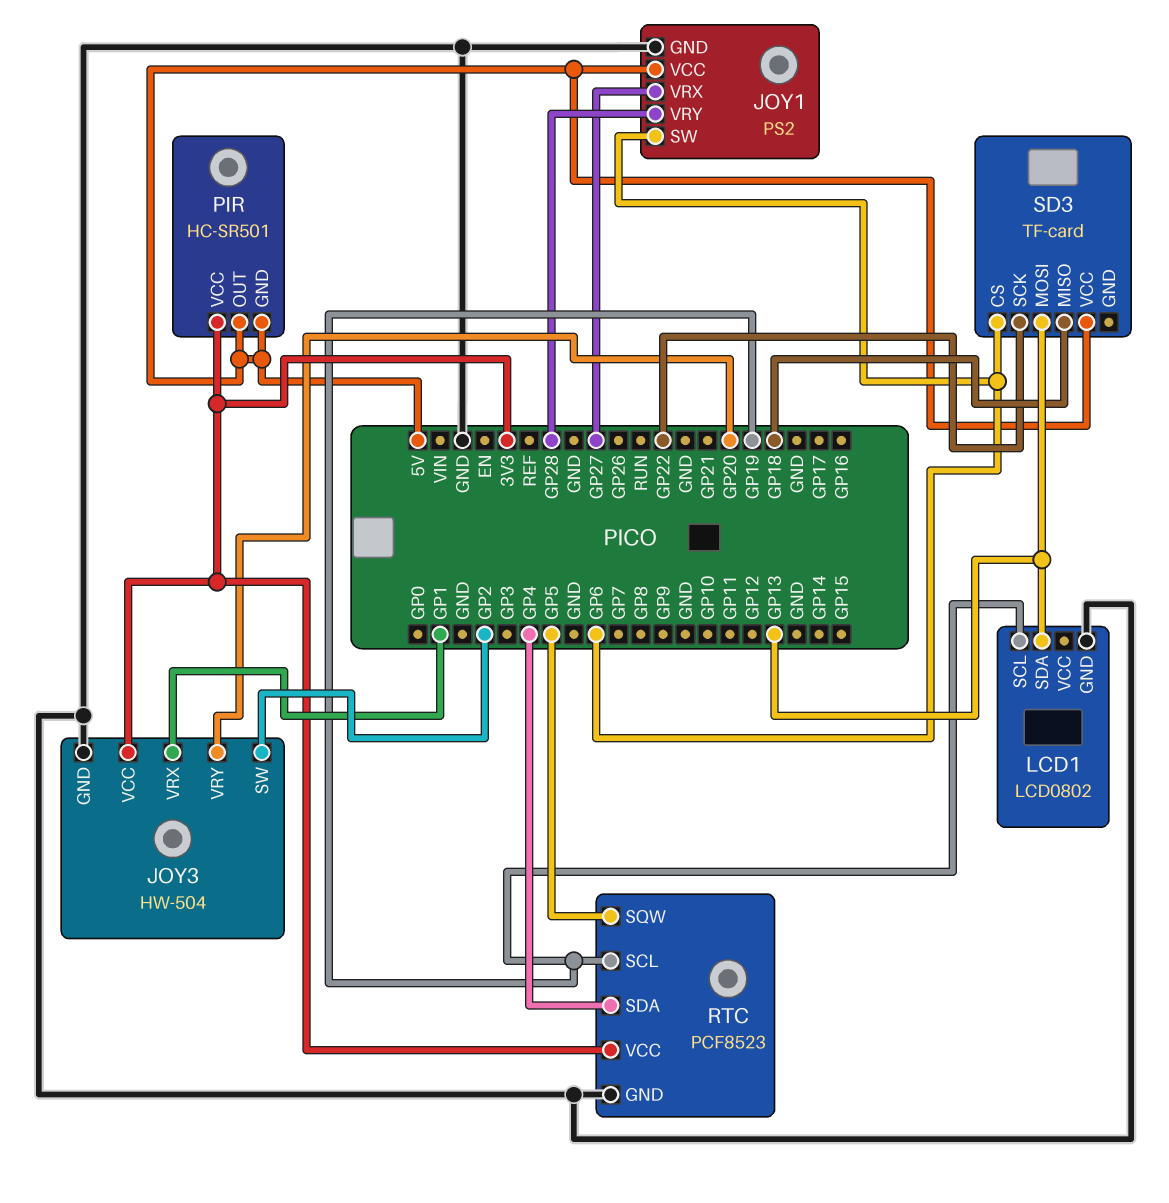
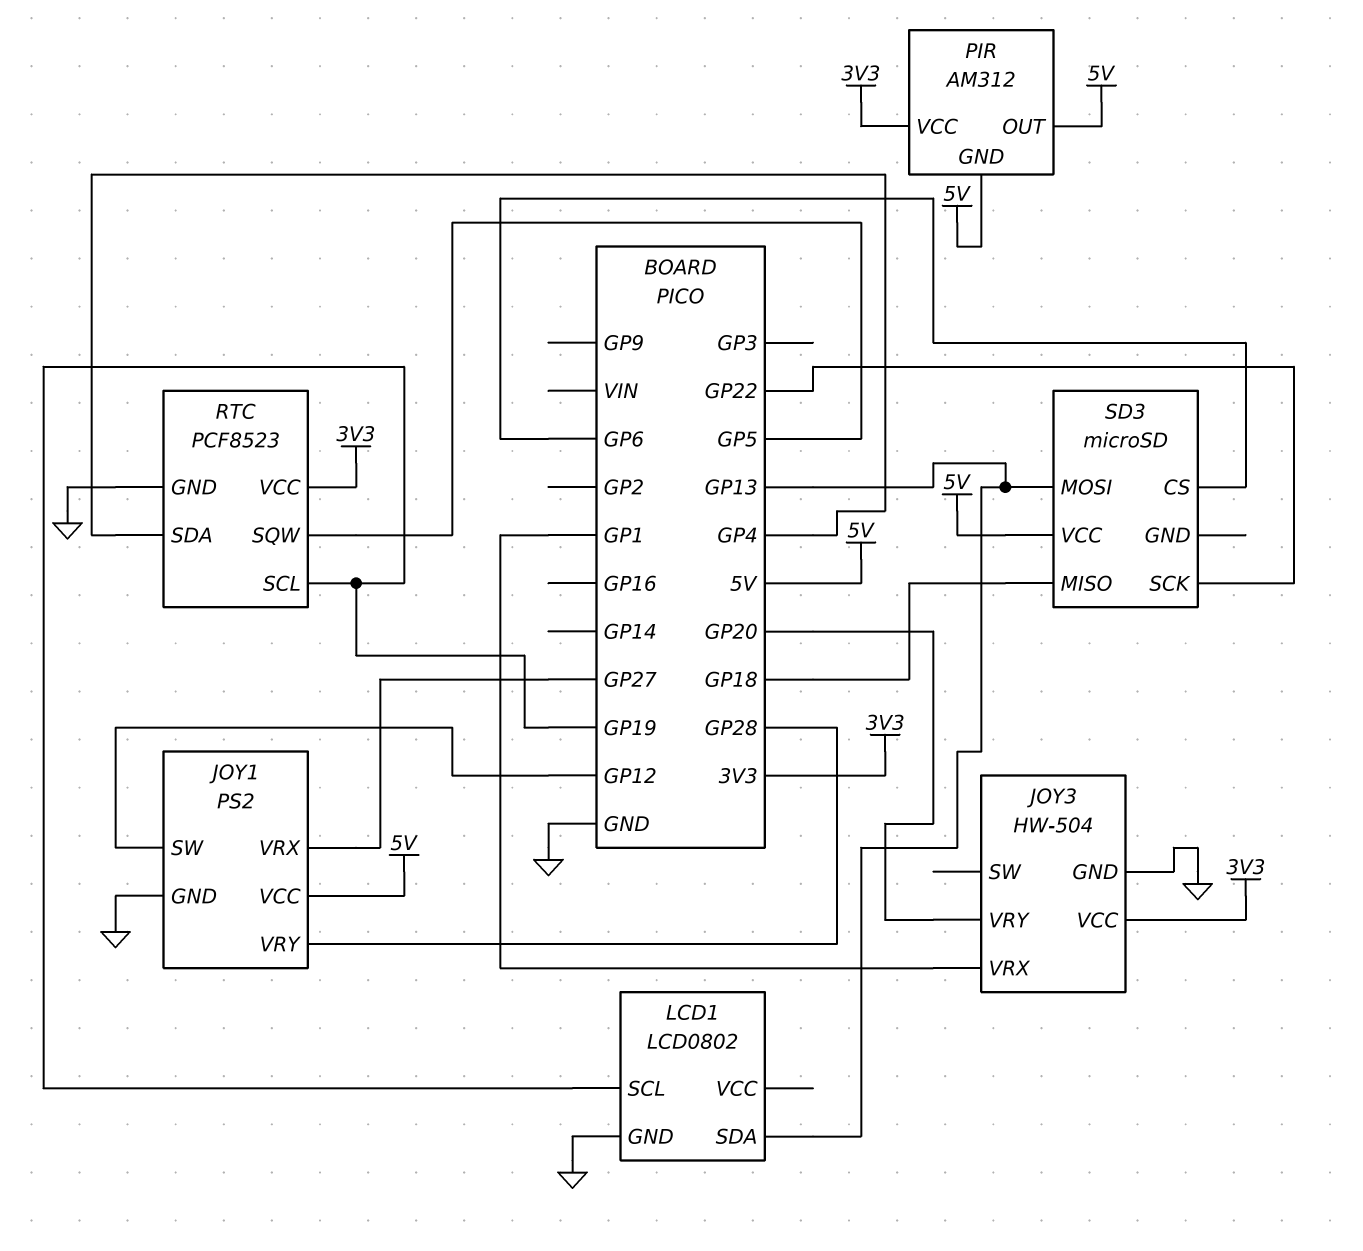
JOY1 pin SW: GP6 -> GP12
JOY3 pin SW: GP2 -> none
PIR: HC-SR501 -> AM312
SD3: TF-card -> microSD

